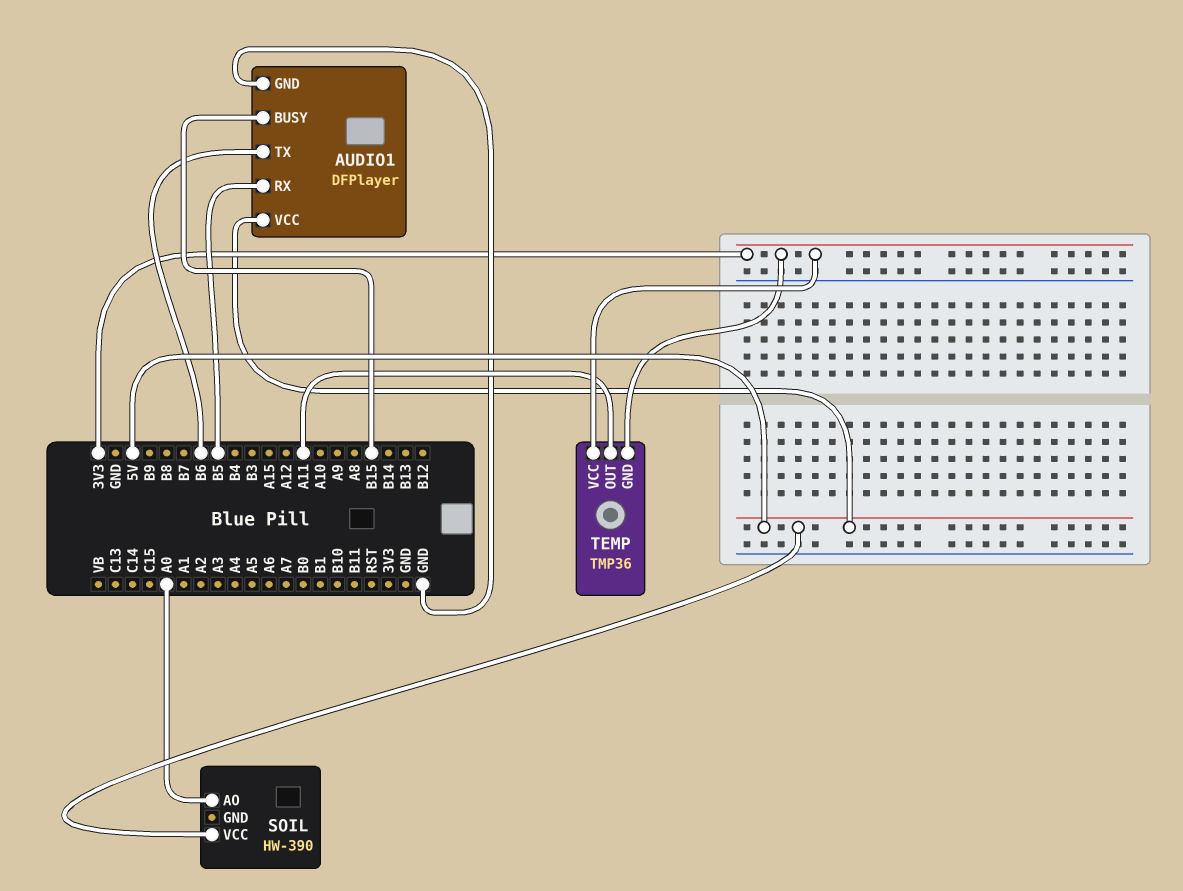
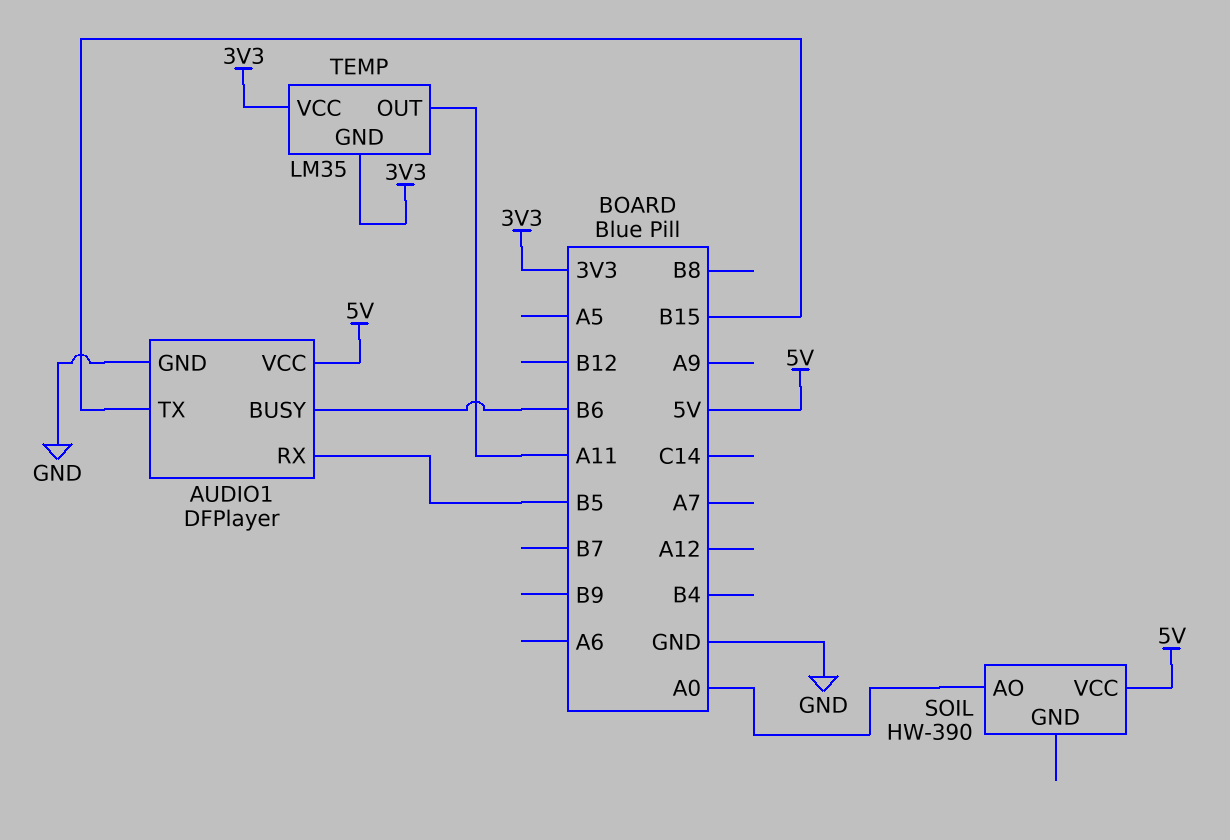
AUDIO1 pin BUSY: B15 -> B6
AUDIO1 pin TX: B6 -> B15
TEMP: TMP36 -> LM35

